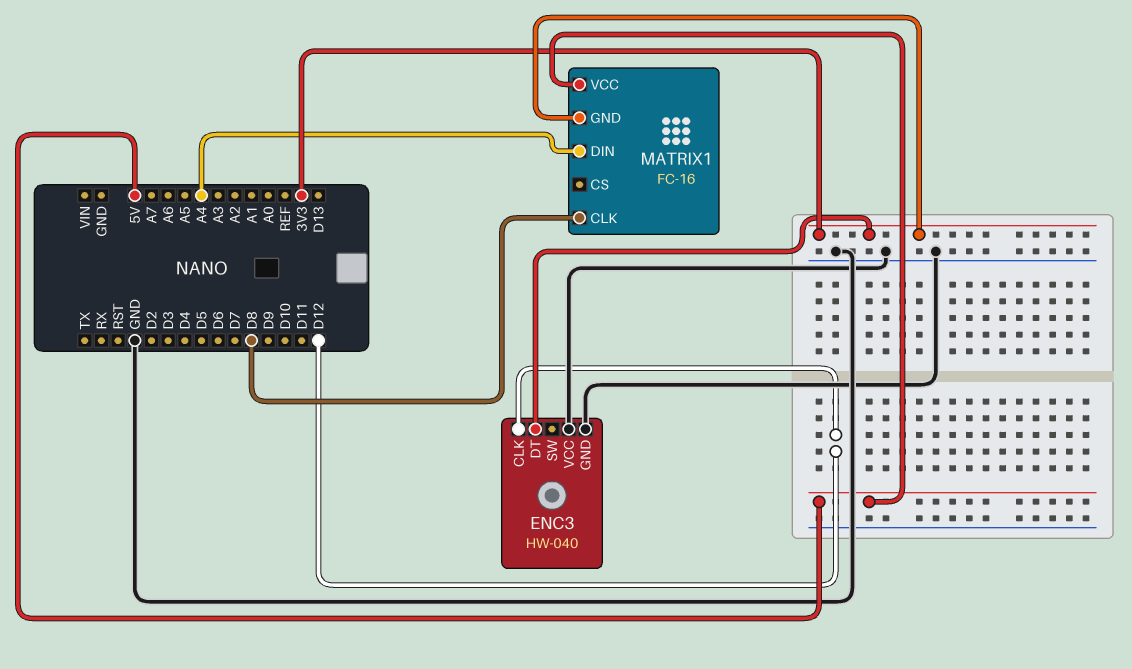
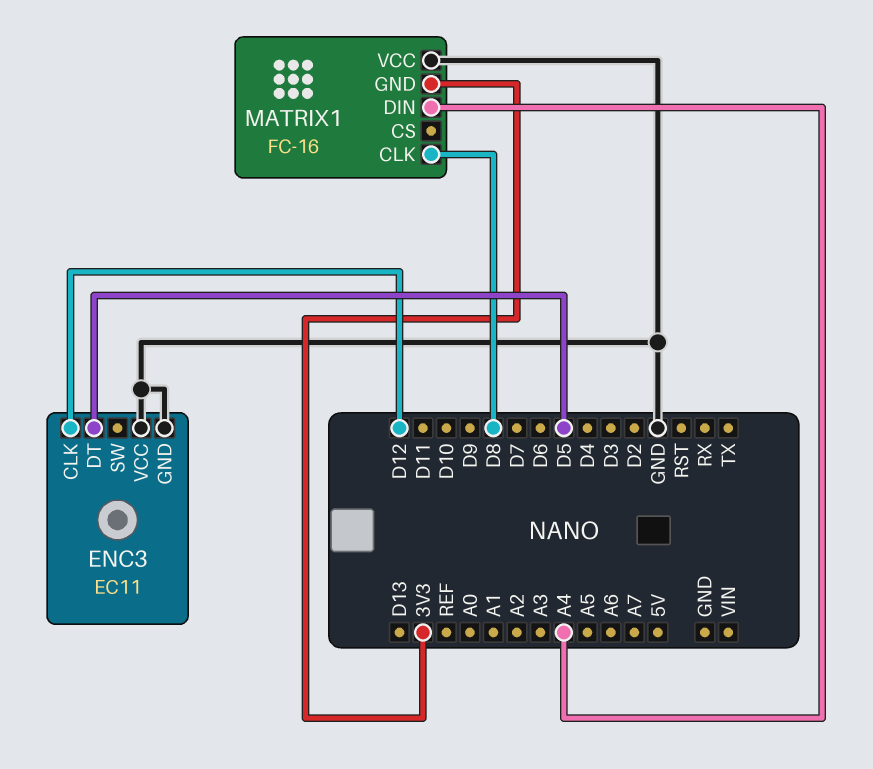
ENC3: HW-040 -> EC11
ENC3 pin DT: 3V3 -> D5
MATRIX1 pin VCC: 5V -> GND

